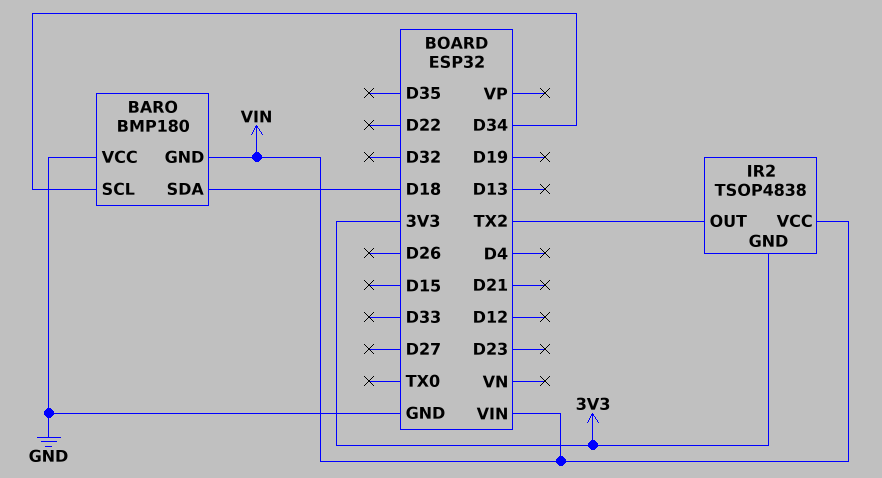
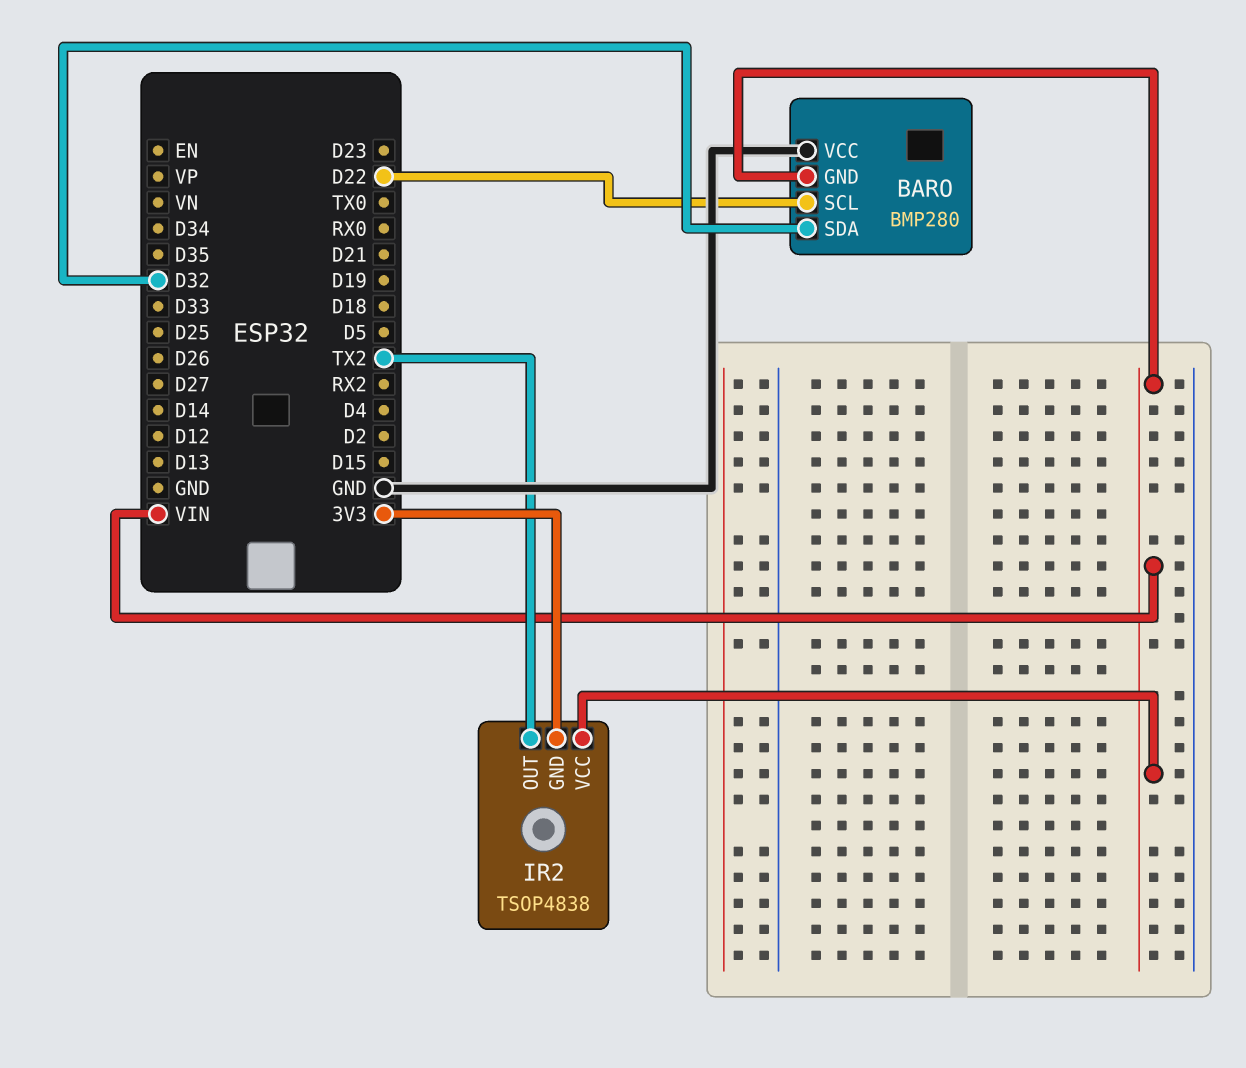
BARO: BMP180 -> BMP280
BARO pin SCL: D34 -> D22
BARO pin SDA: D18 -> D32

